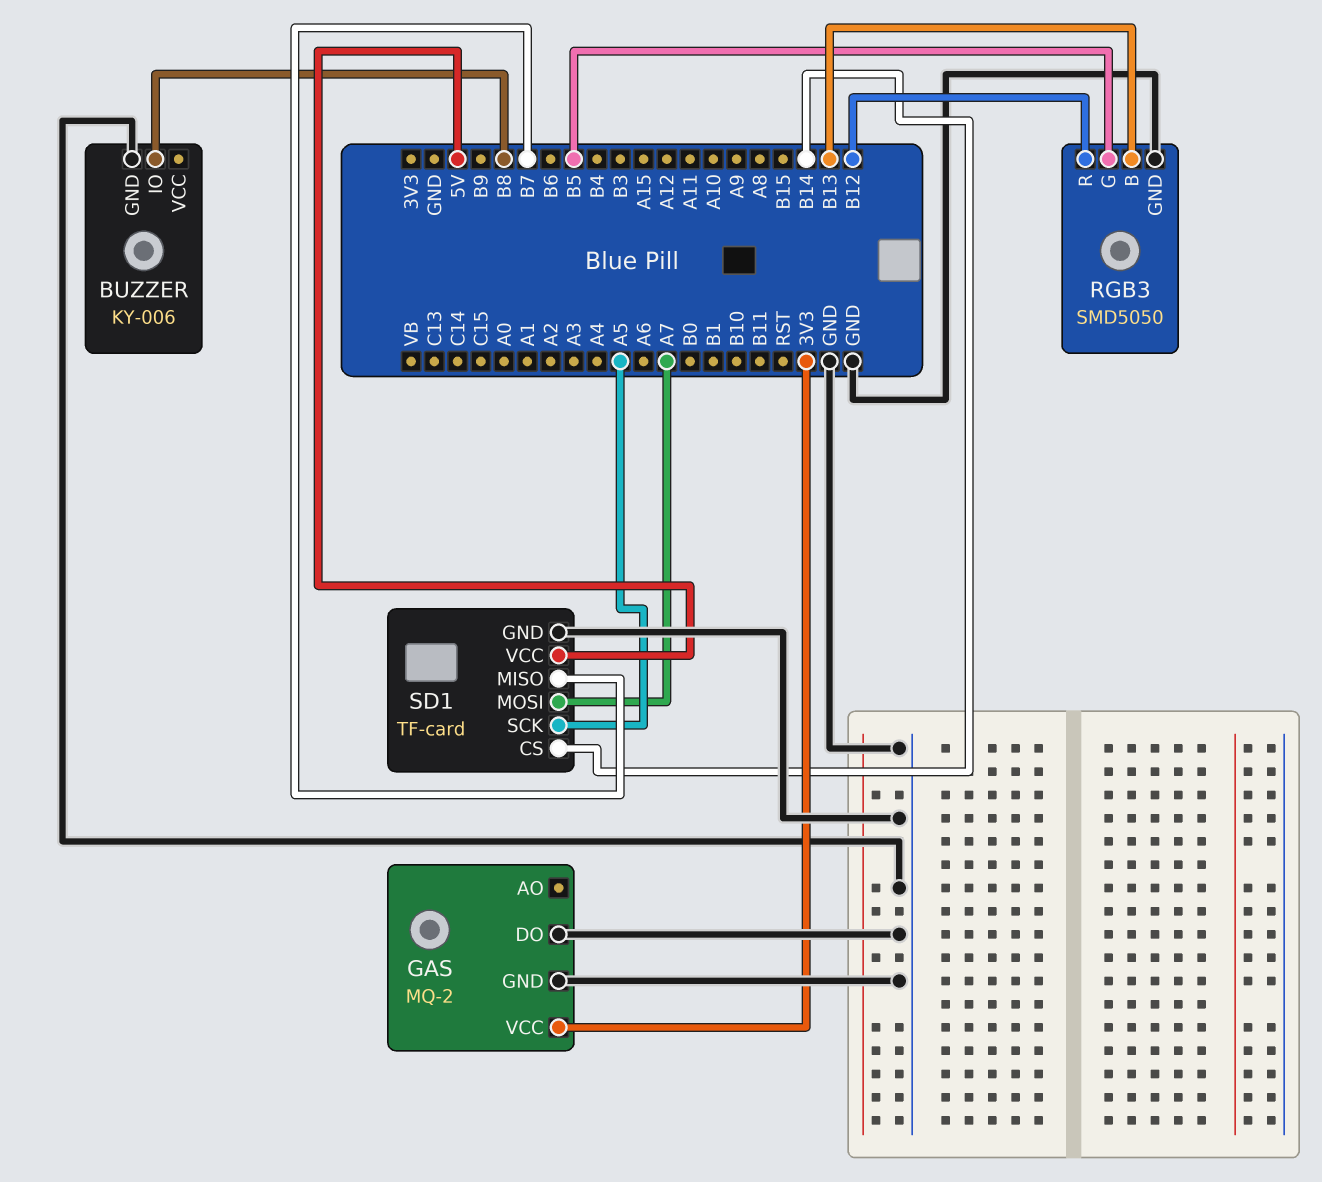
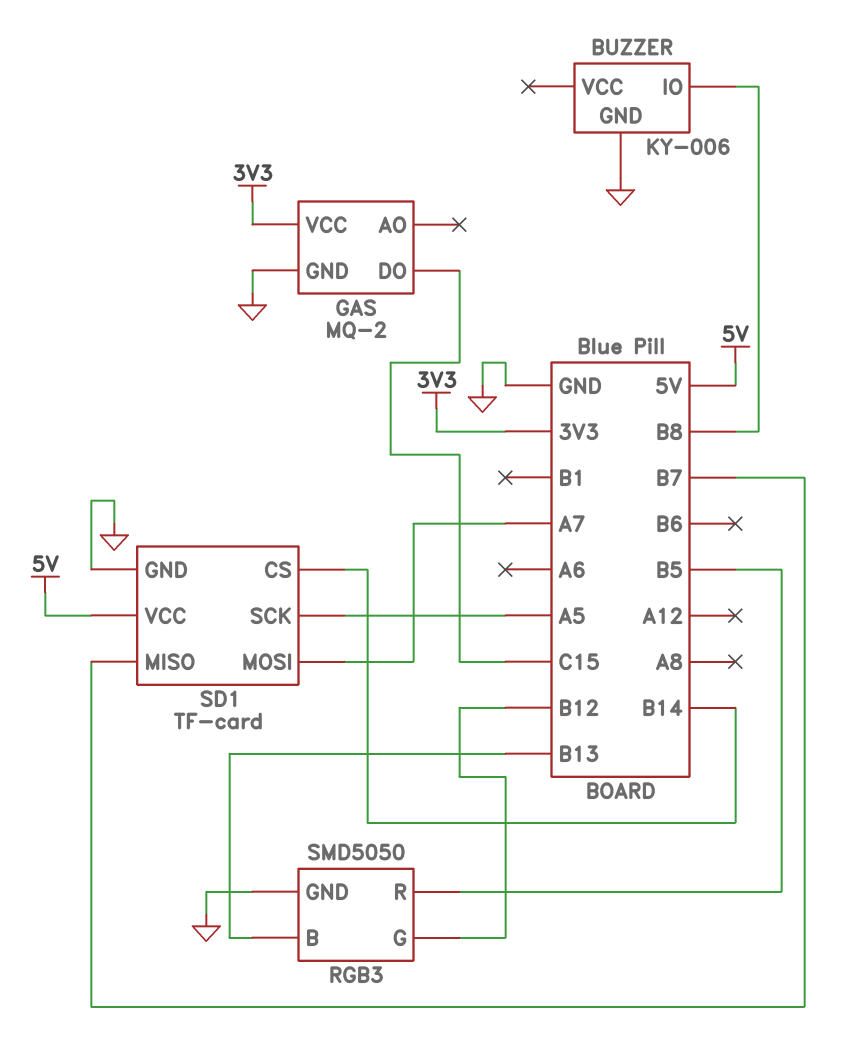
GAS pin DO: GND -> C15
RGB3 pin G: B5 -> B12
RGB3 pin R: B12 -> B5

